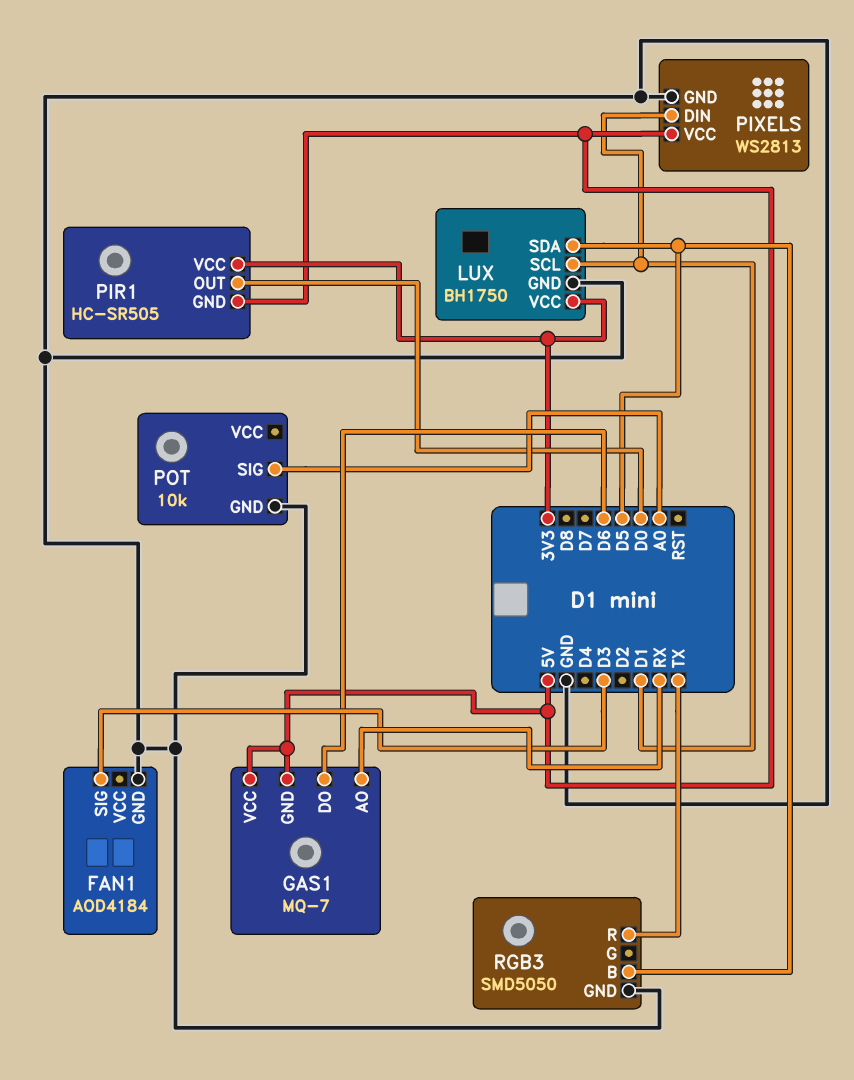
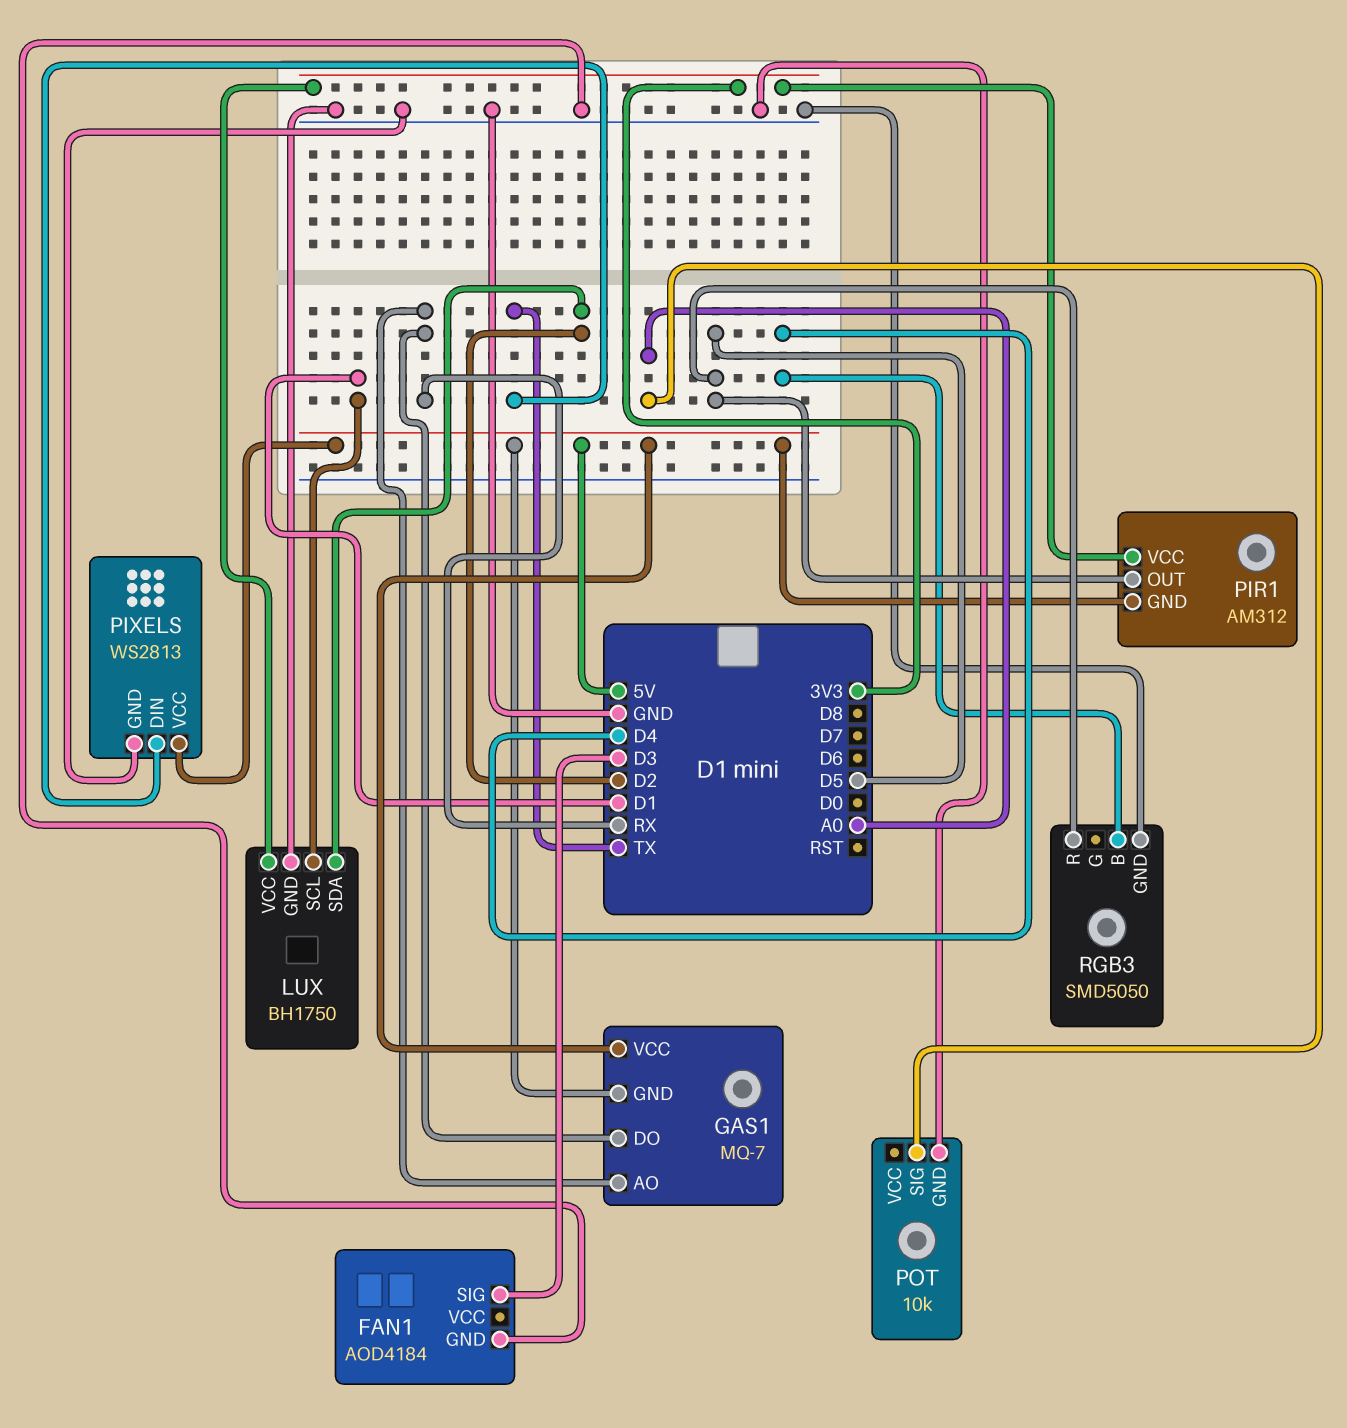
GAS1 pin DO: D6 -> RX
LUX pin SDA: D5 -> D2
PIR1: HC-SR505 -> AM312
PIR1 pin OUT: D0 -> D5
PIXELS pin DIN: D1 -> TX
RGB3 pin B: D5 -> D4
RGB3 pin R: TX -> D5

